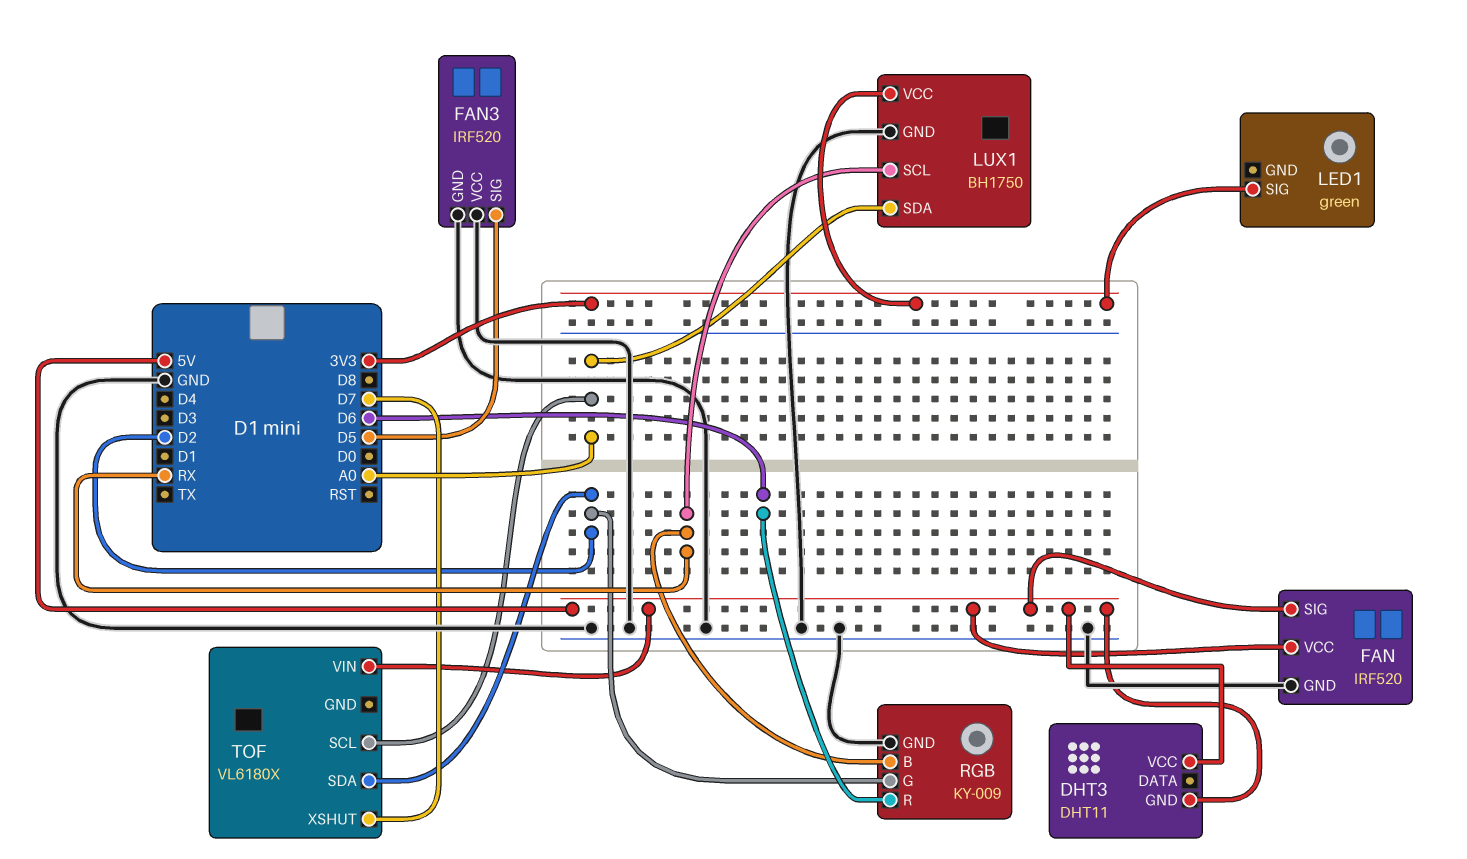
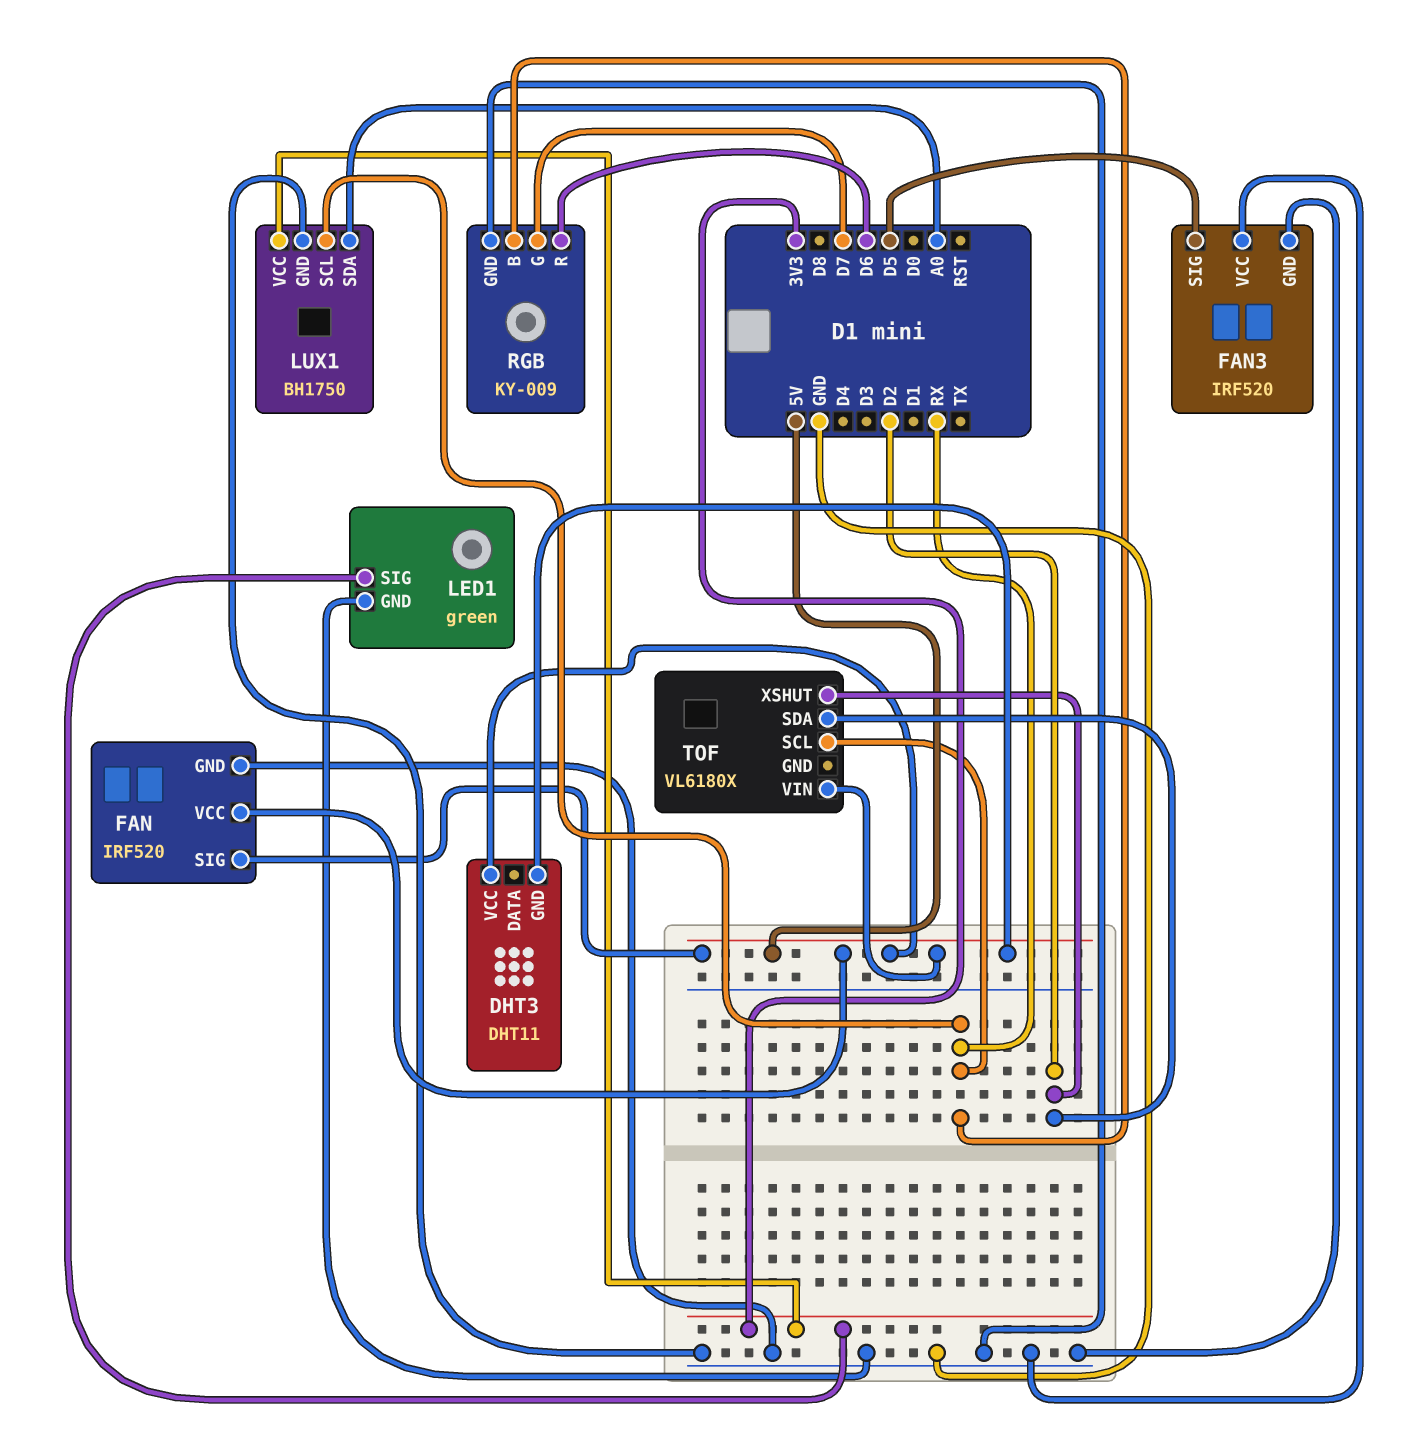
LED1 pin GND: none -> GND
RGB pin G: D2 -> D7
TOF pin SCL: A0 -> RX
TOF pin XSHUT: D7 -> D2

